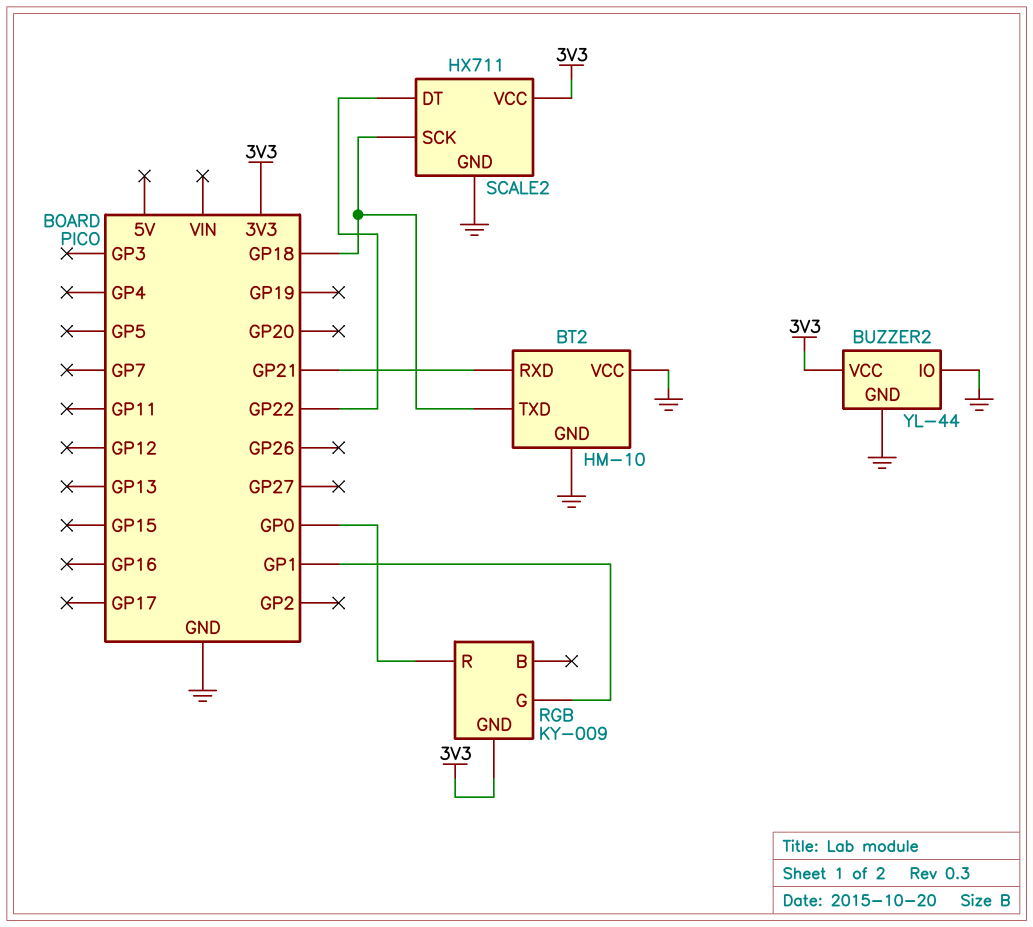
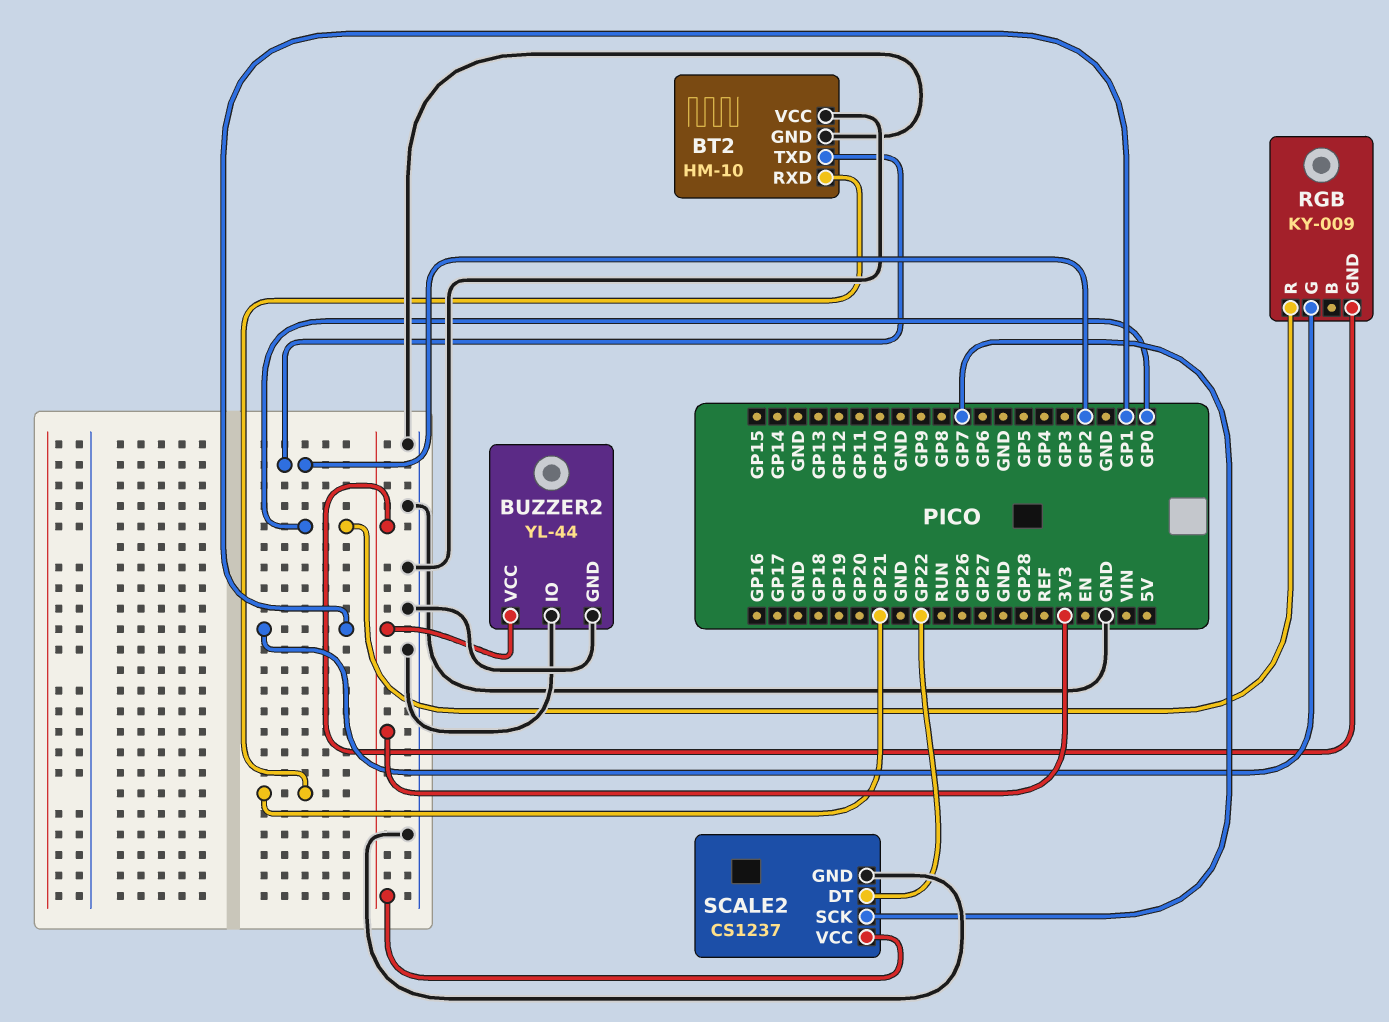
BT2 pin TXD: GP18 -> GP2
SCALE2: HX711 -> CS1237
SCALE2 pin SCK: GP18 -> GP7

